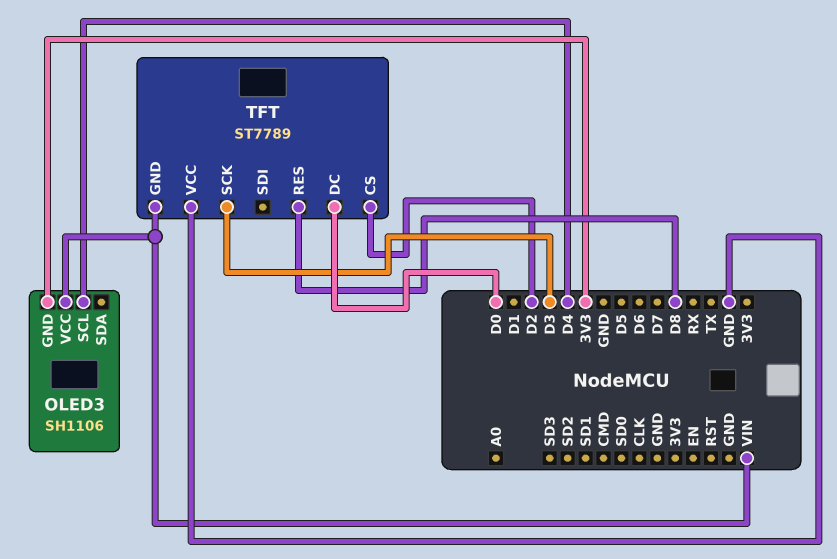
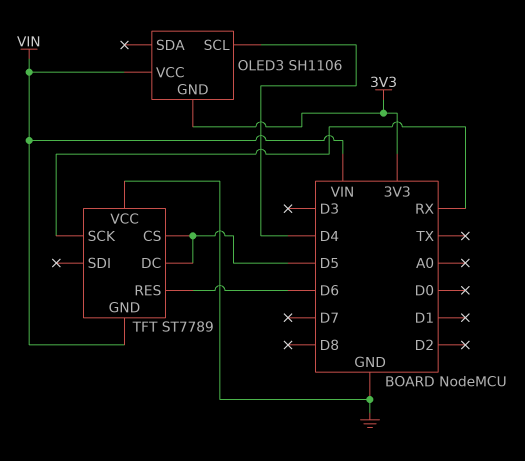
TFT pin CS: D2 -> D5
TFT pin DC: D0 -> D5
TFT pin RES: D8 -> D6
TFT pin SCK: D3 -> RX

